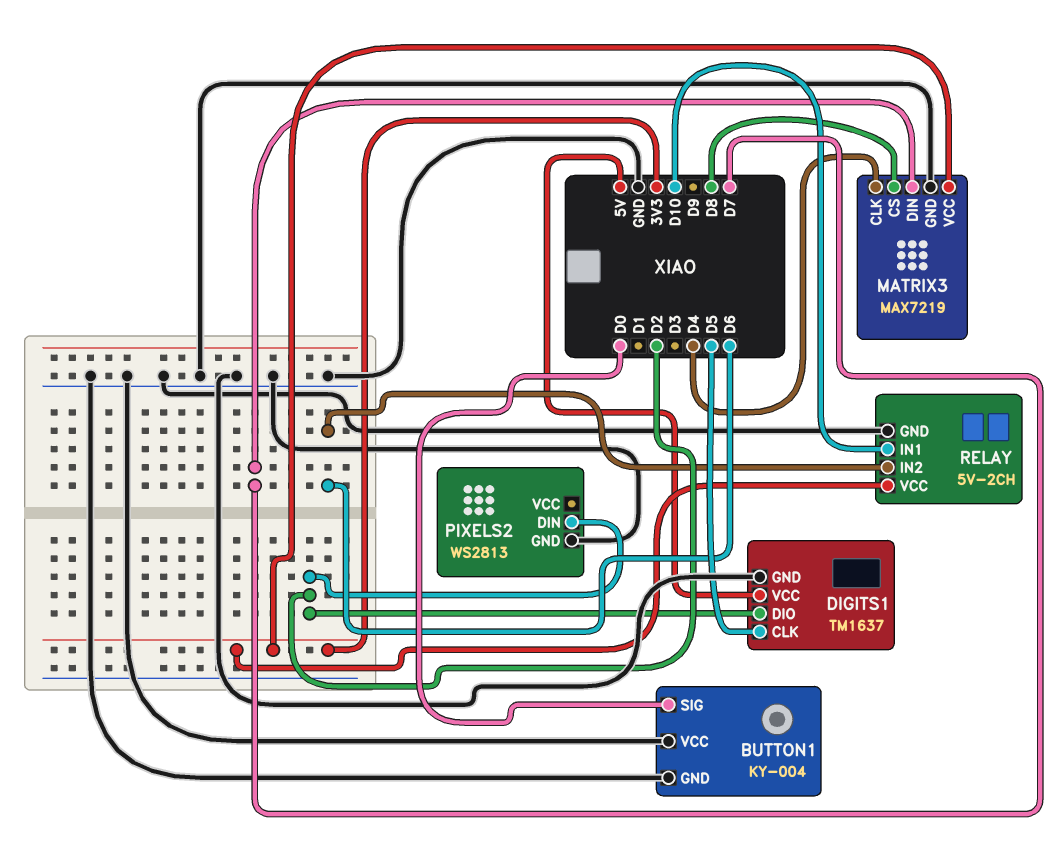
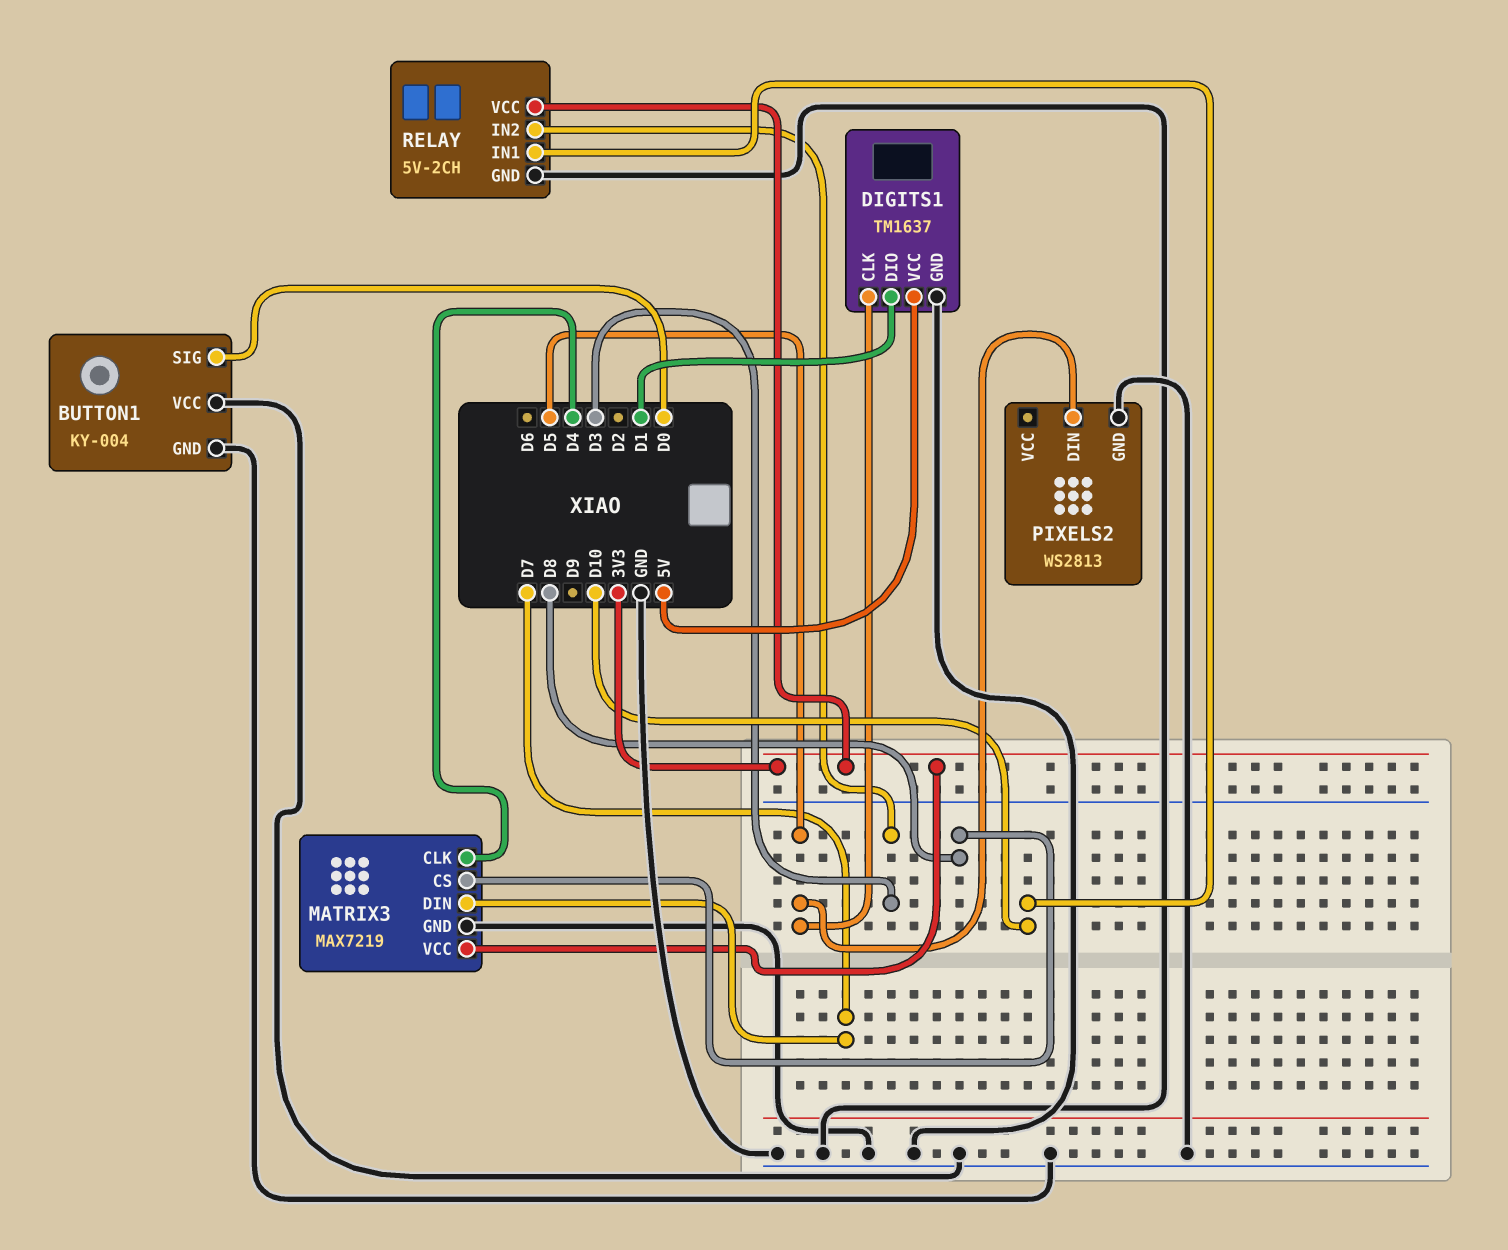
DIGITS1 pin DIO: D2 -> D1
PIXELS2 pin DIN: D2 -> D5
RELAY pin IN2: D6 -> D3

